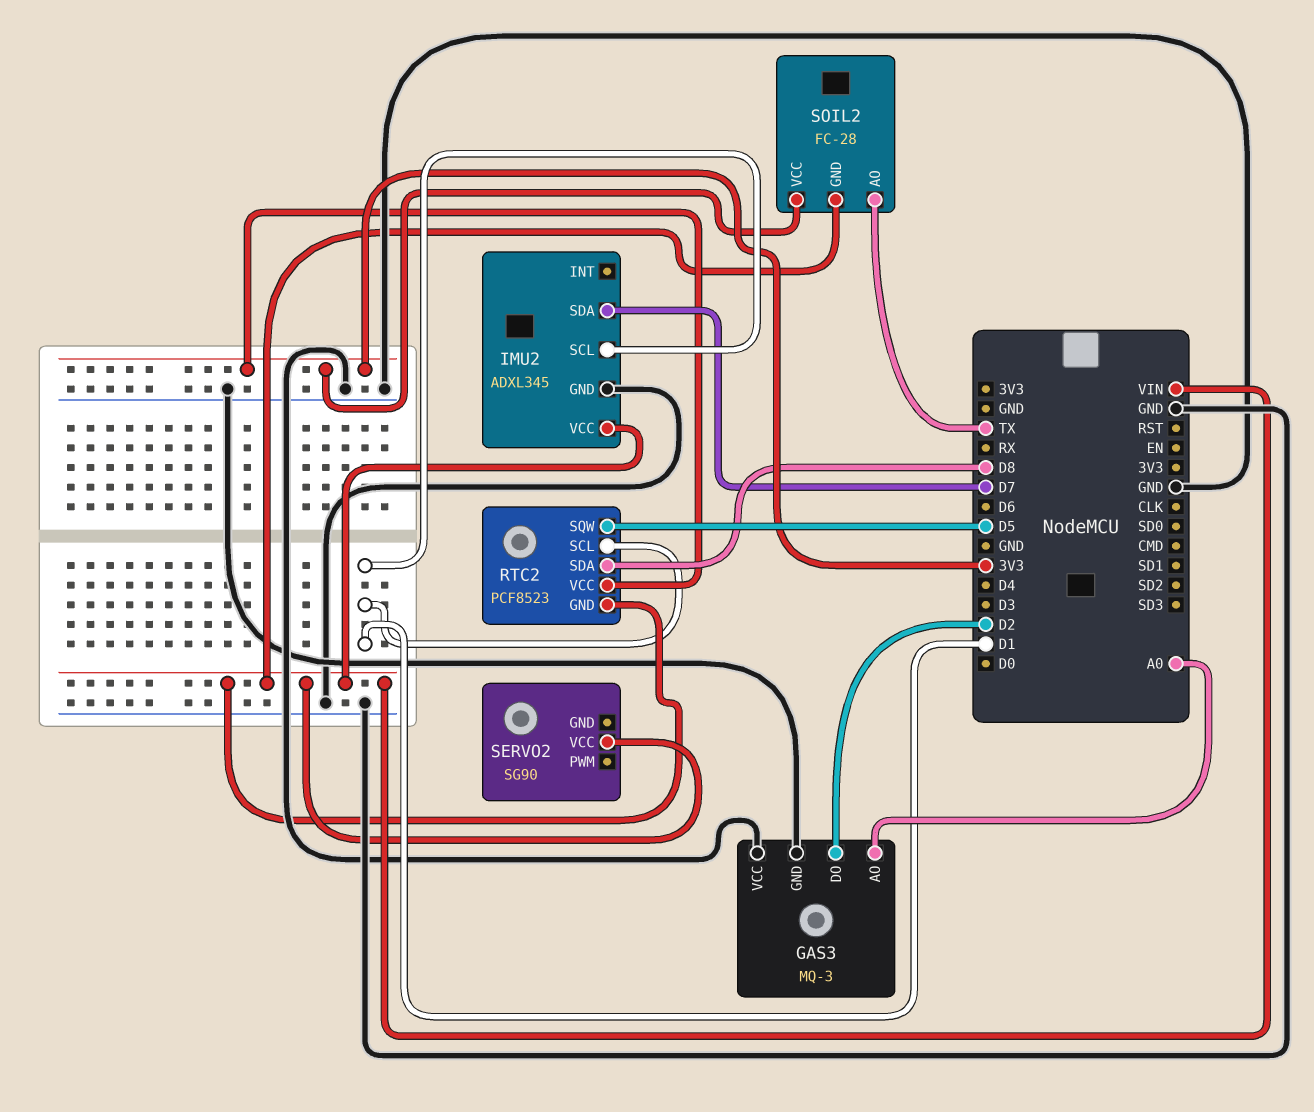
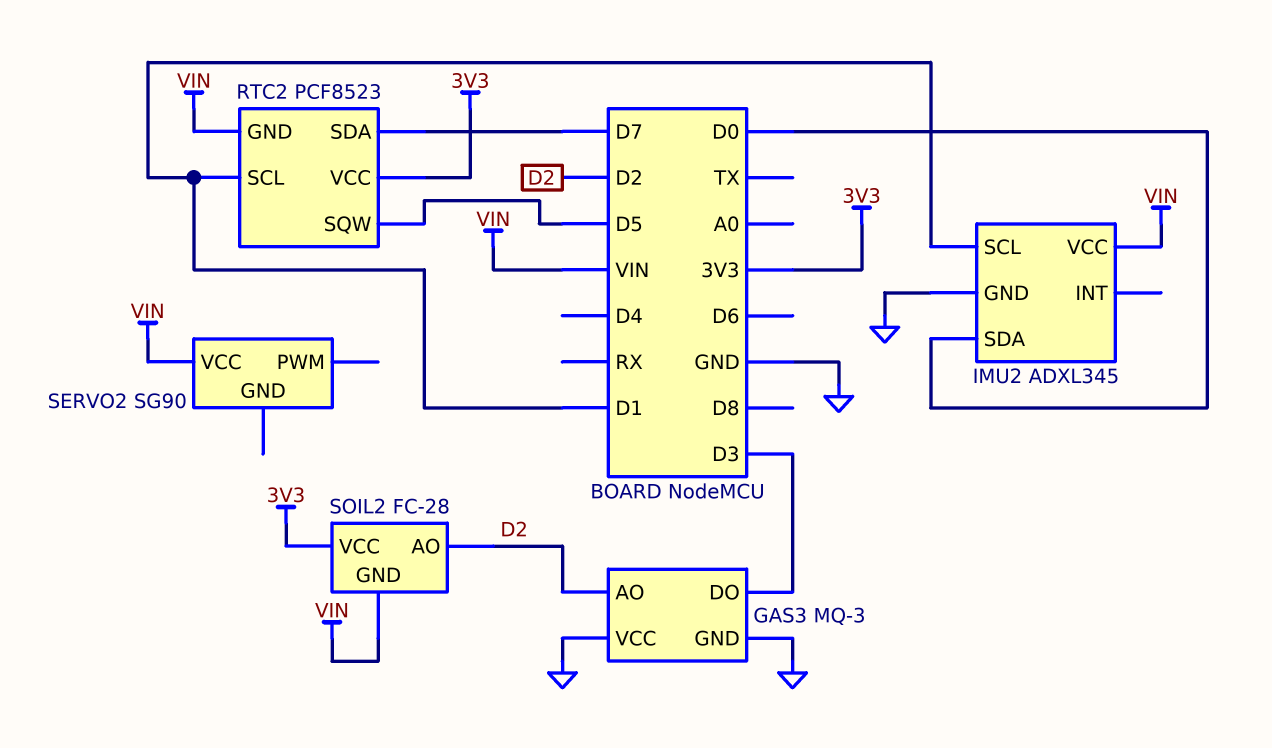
GAS3 pin AO: A0 -> D2
GAS3 pin DO: D2 -> D3
IMU2 pin SDA: D7 -> D0
RTC2 pin SDA: D8 -> D7
SOIL2 pin AO: TX -> D2

